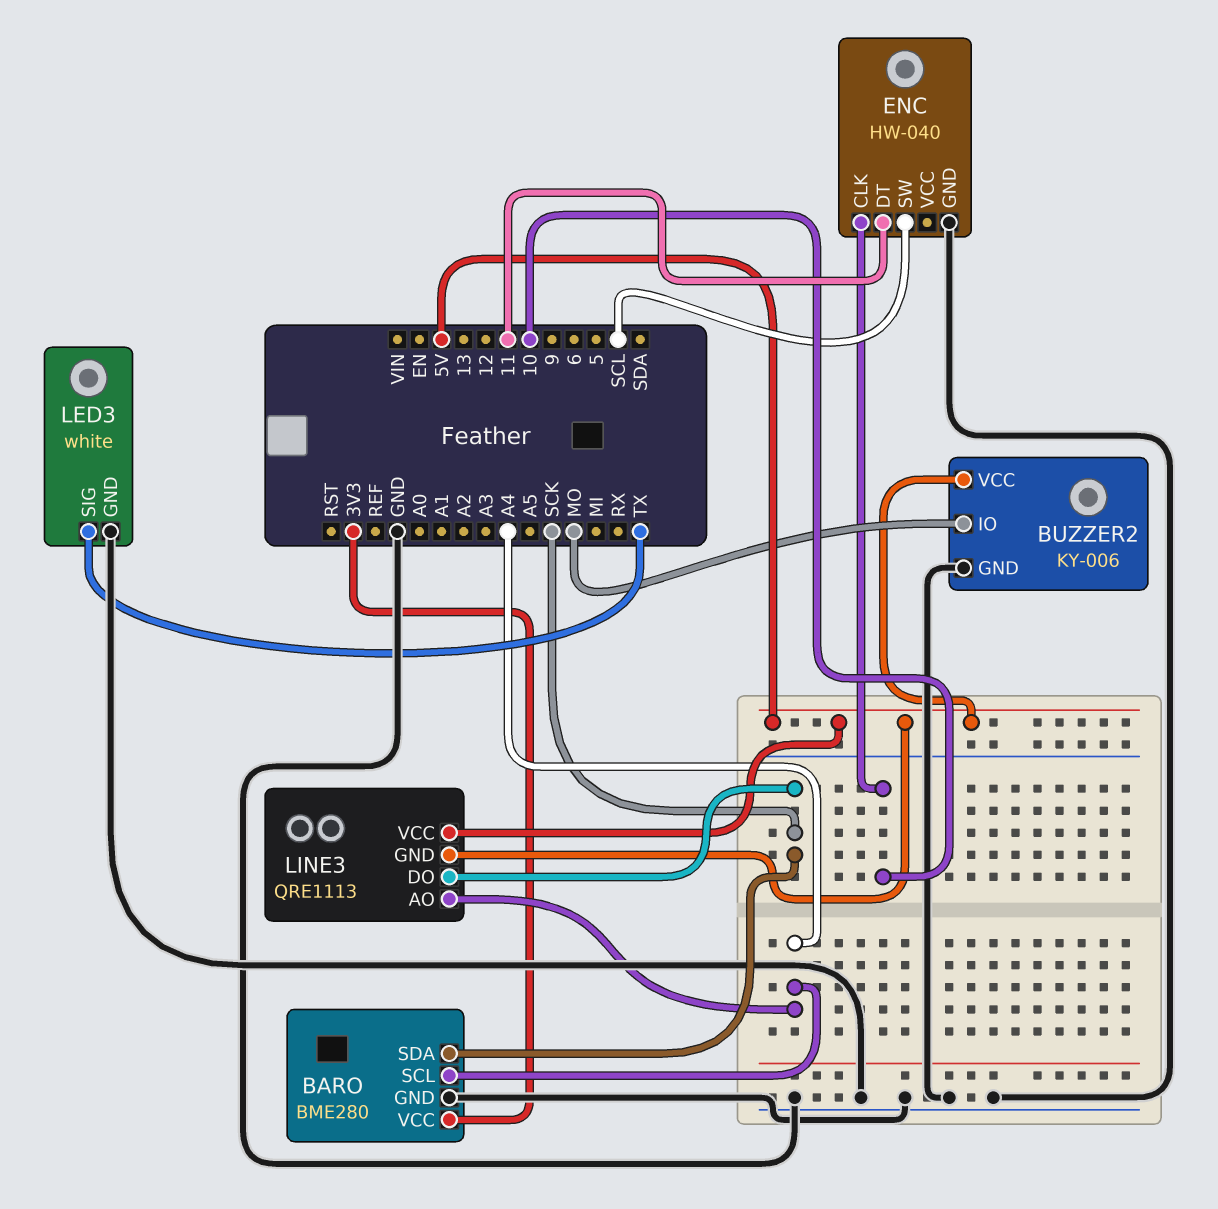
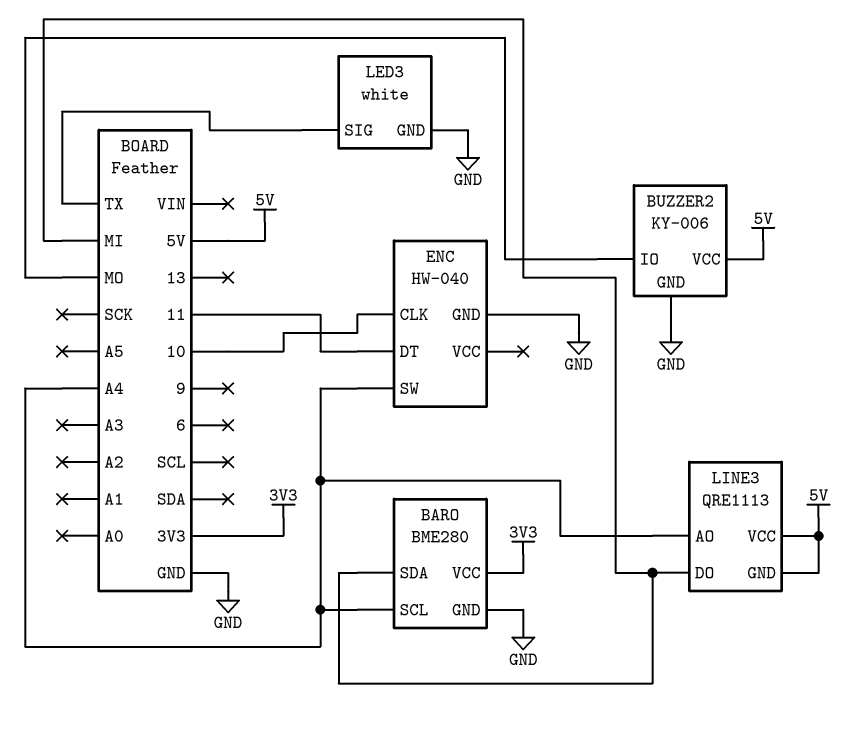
BARO pin SDA: SCK -> MI
ENC pin SW: SCL -> A4
LINE3 pin DO: SCK -> MI

